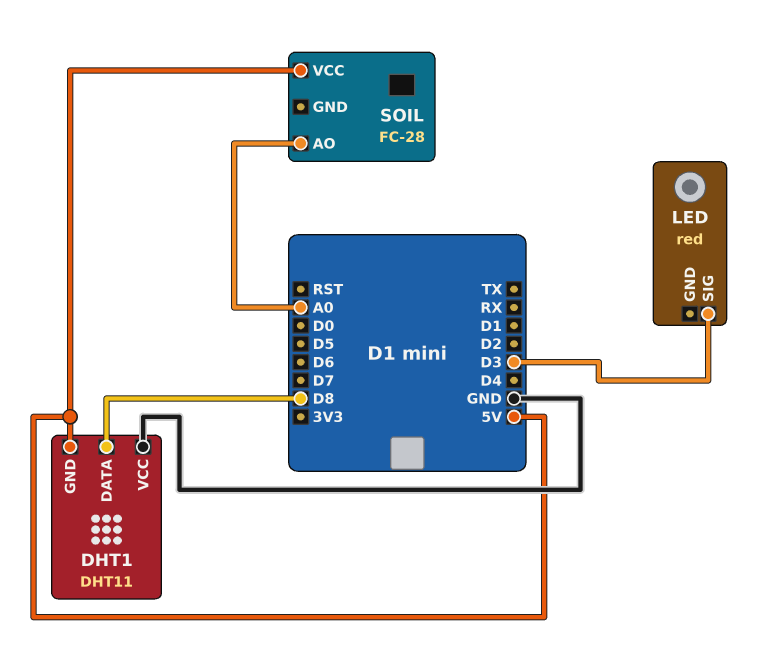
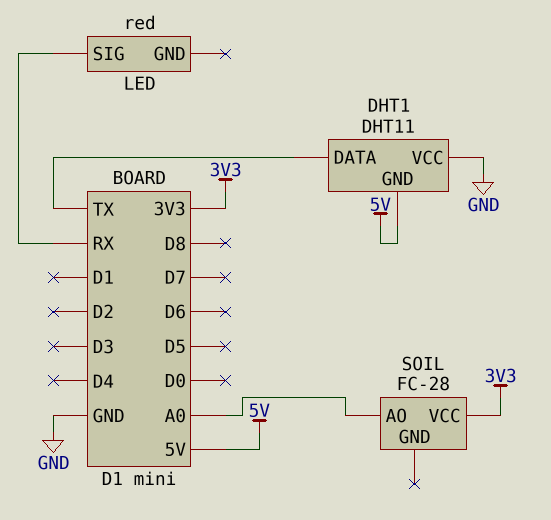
DHT1 pin DATA: D8 -> TX
LED pin SIG: D3 -> RX
SOIL pin VCC: 5V -> 3V3

